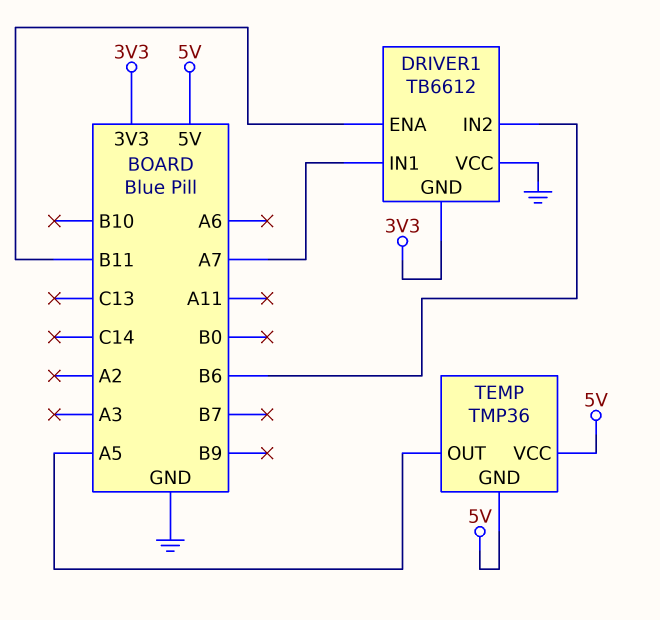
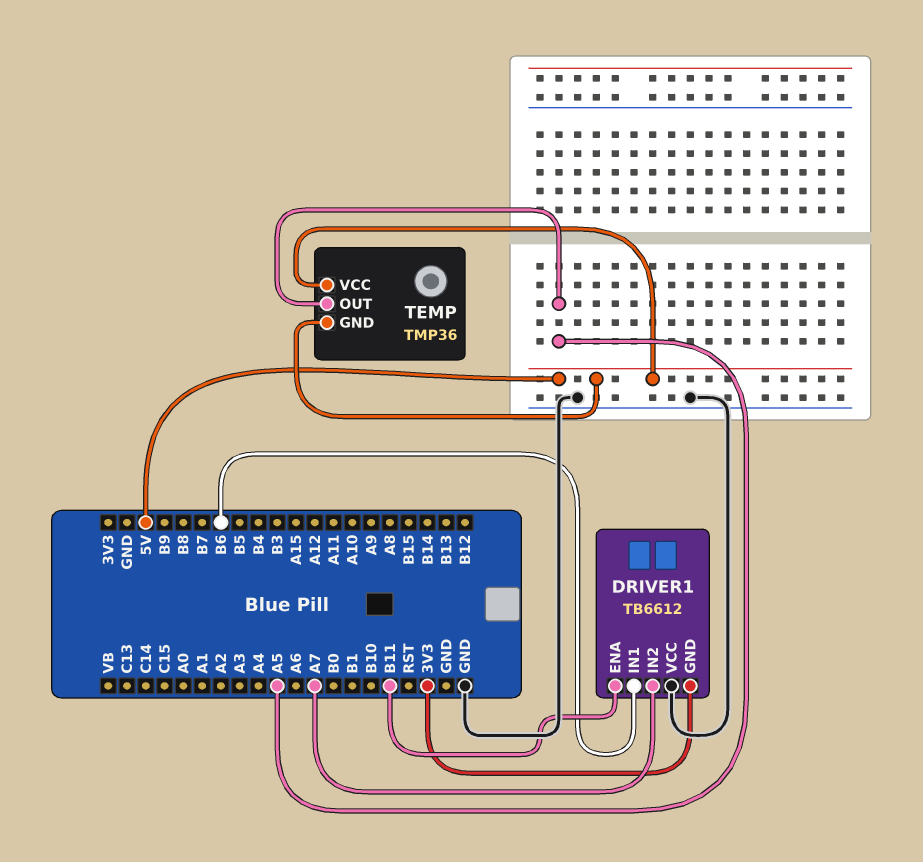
DRIVER1 pin IN1: A7 -> B6
DRIVER1 pin IN2: B6 -> A7

